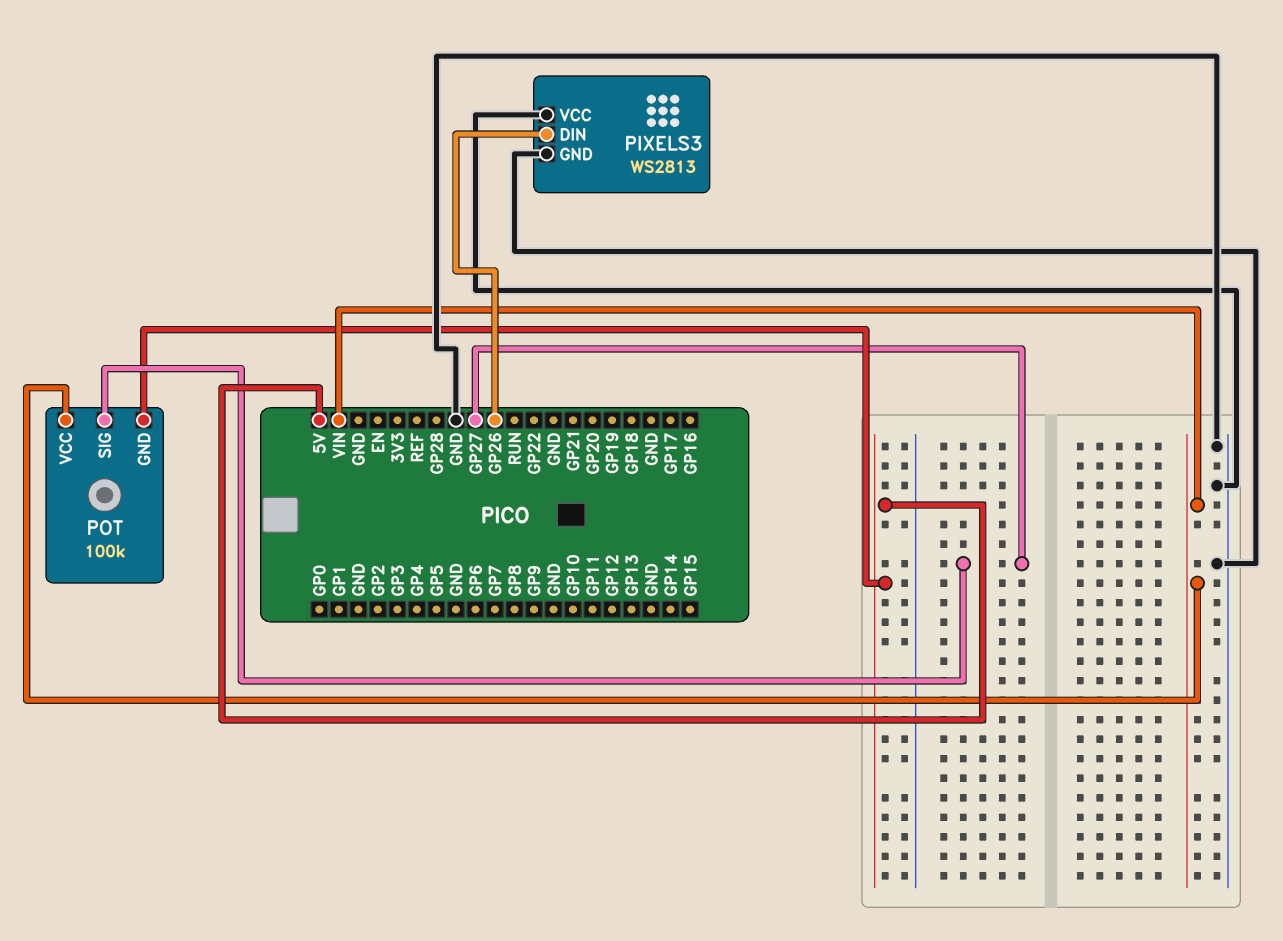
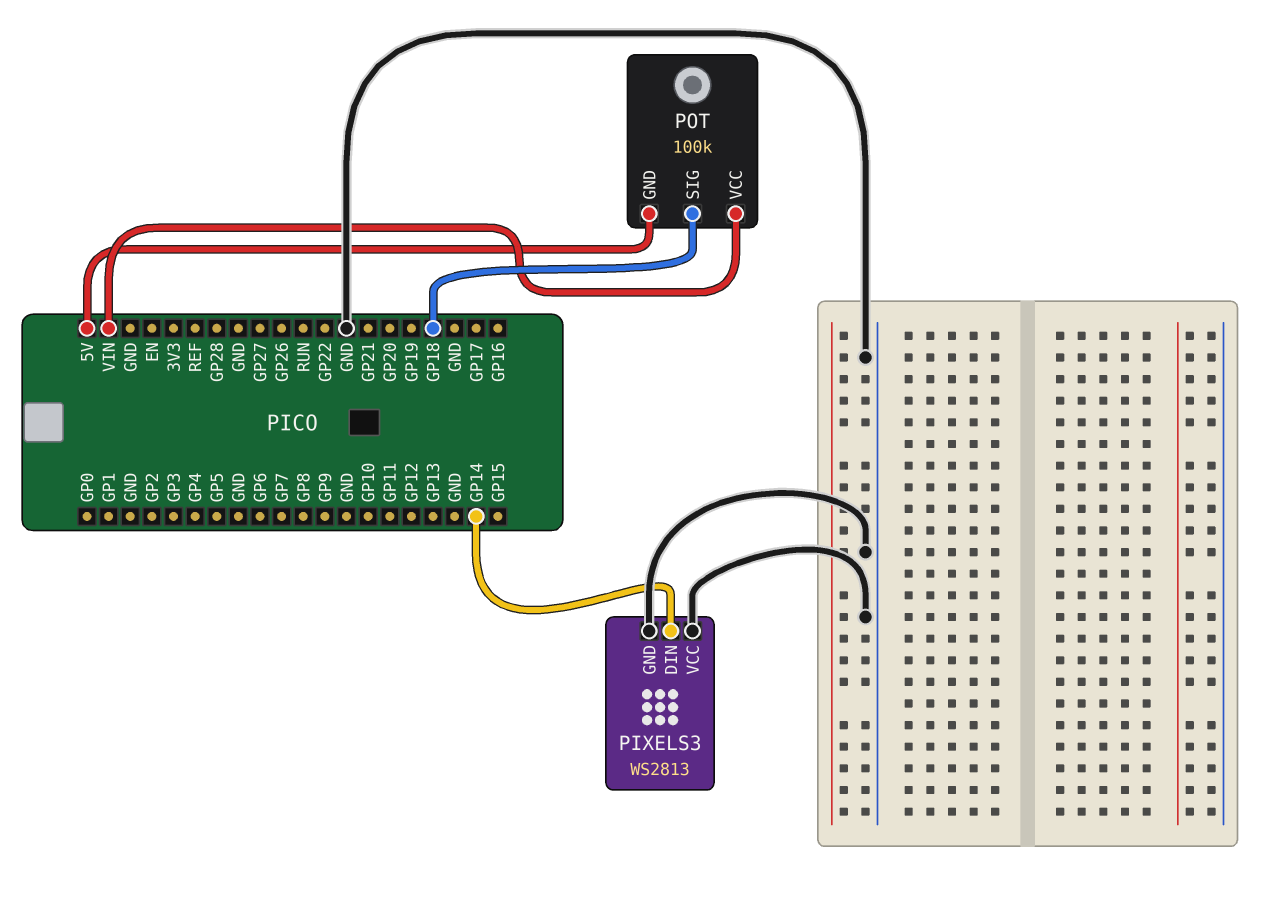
PIXELS3 pin DIN: GP26 -> GP14
POT pin SIG: GP27 -> GP18

